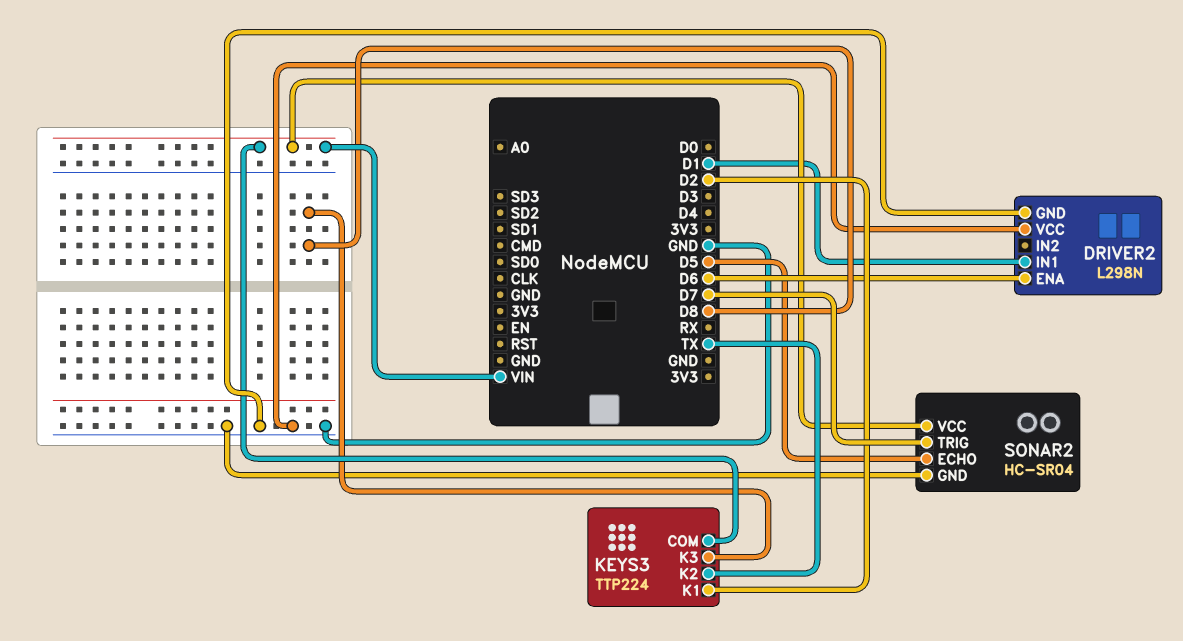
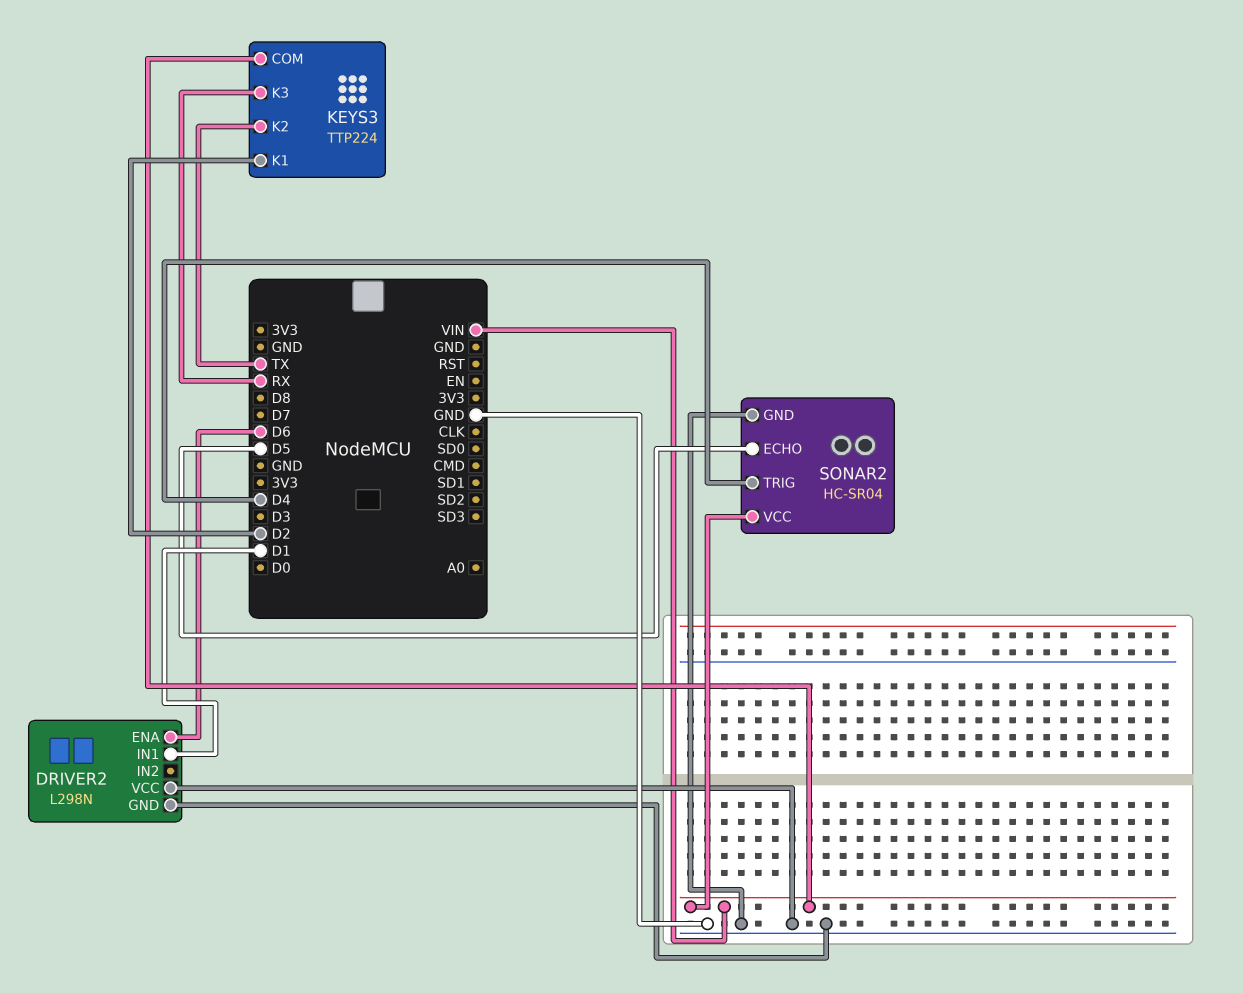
KEYS3 pin K3: D8 -> RX
SONAR2 pin TRIG: D7 -> D4

